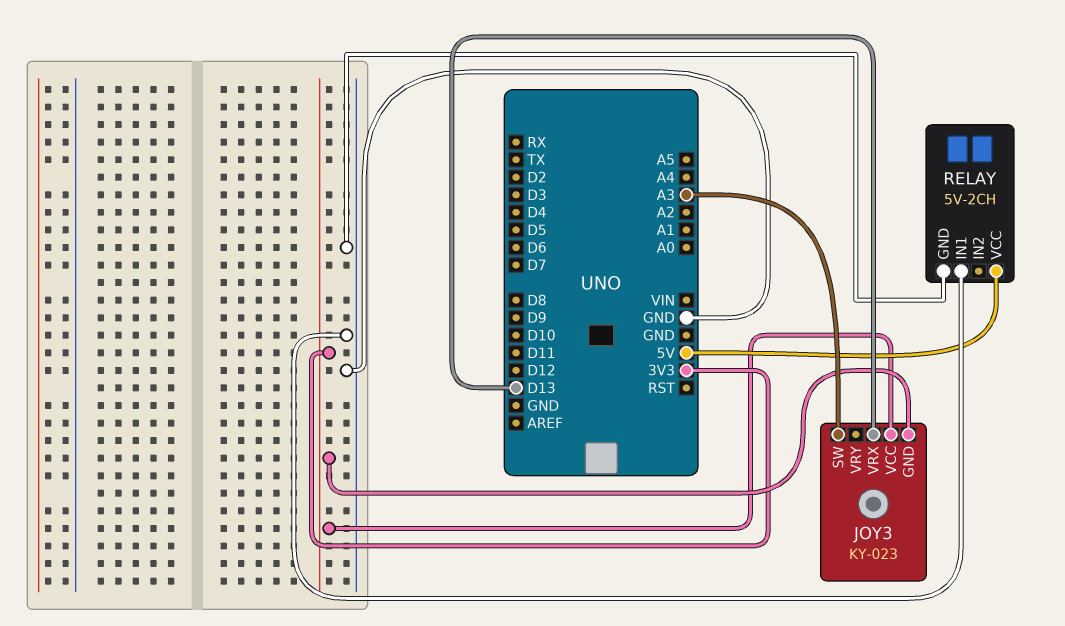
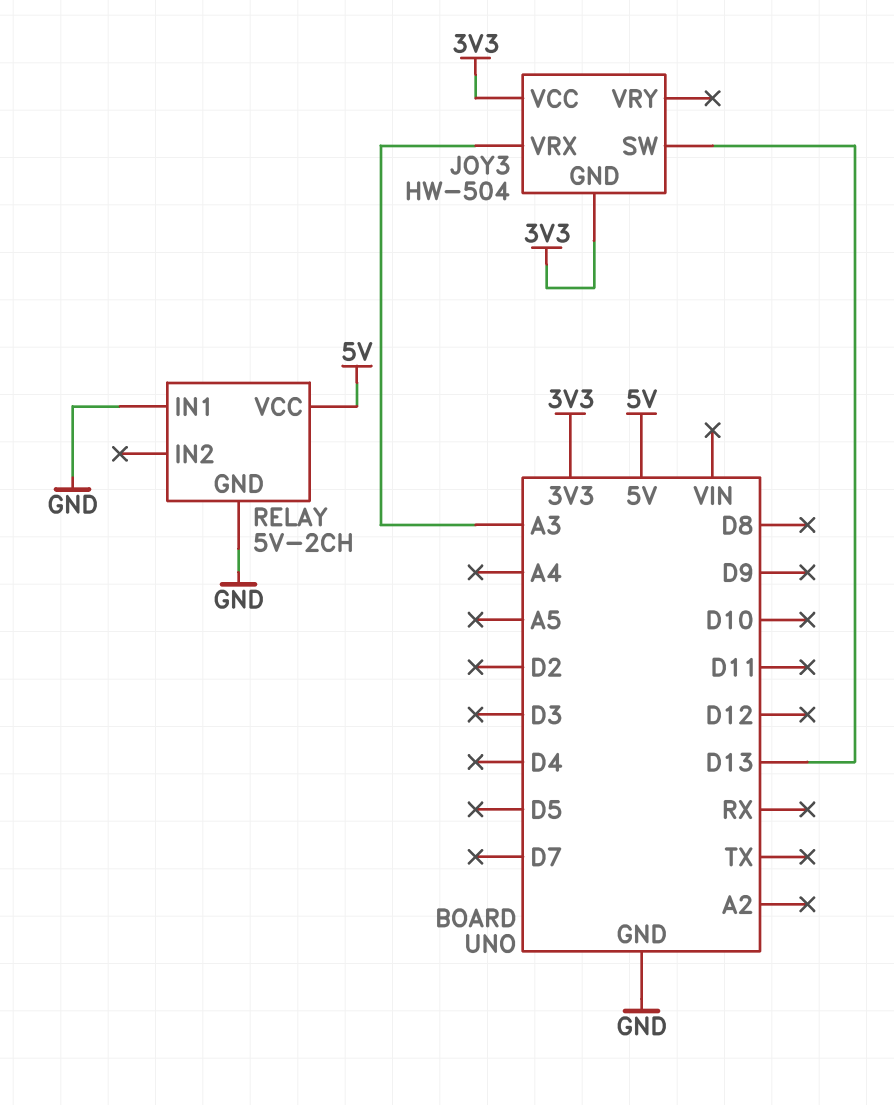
JOY3: KY-023 -> HW-504
JOY3 pin SW: A3 -> D13
JOY3 pin VRX: D13 -> A3

